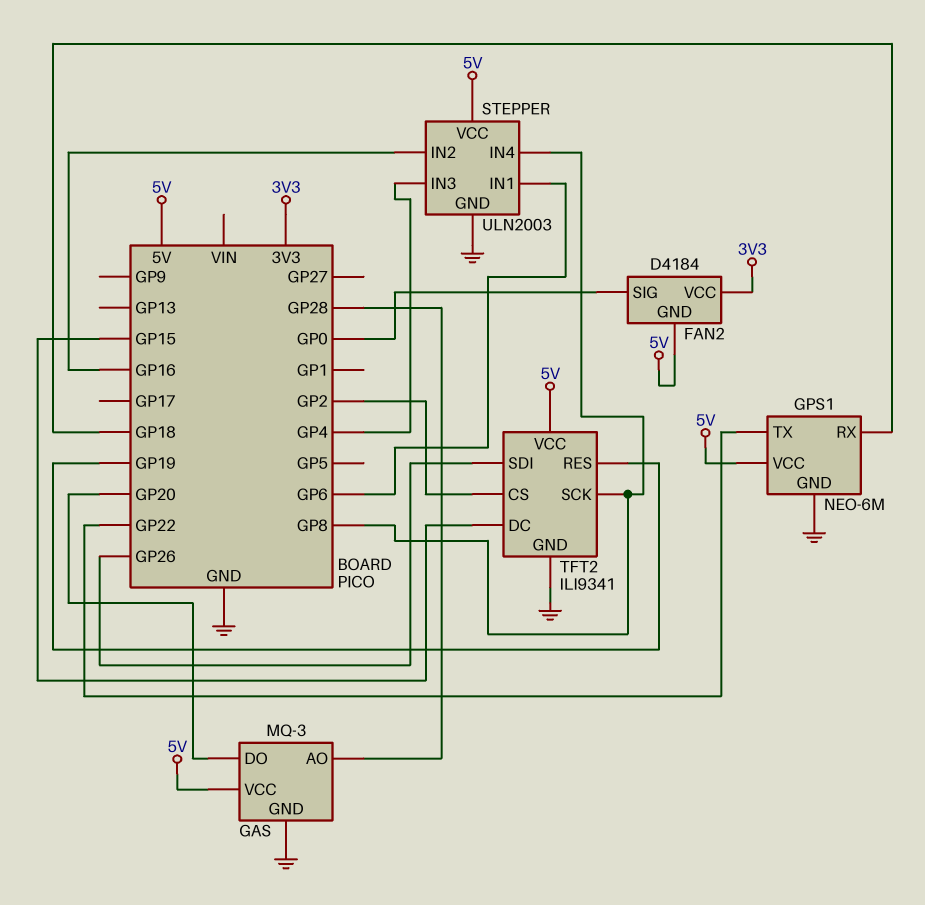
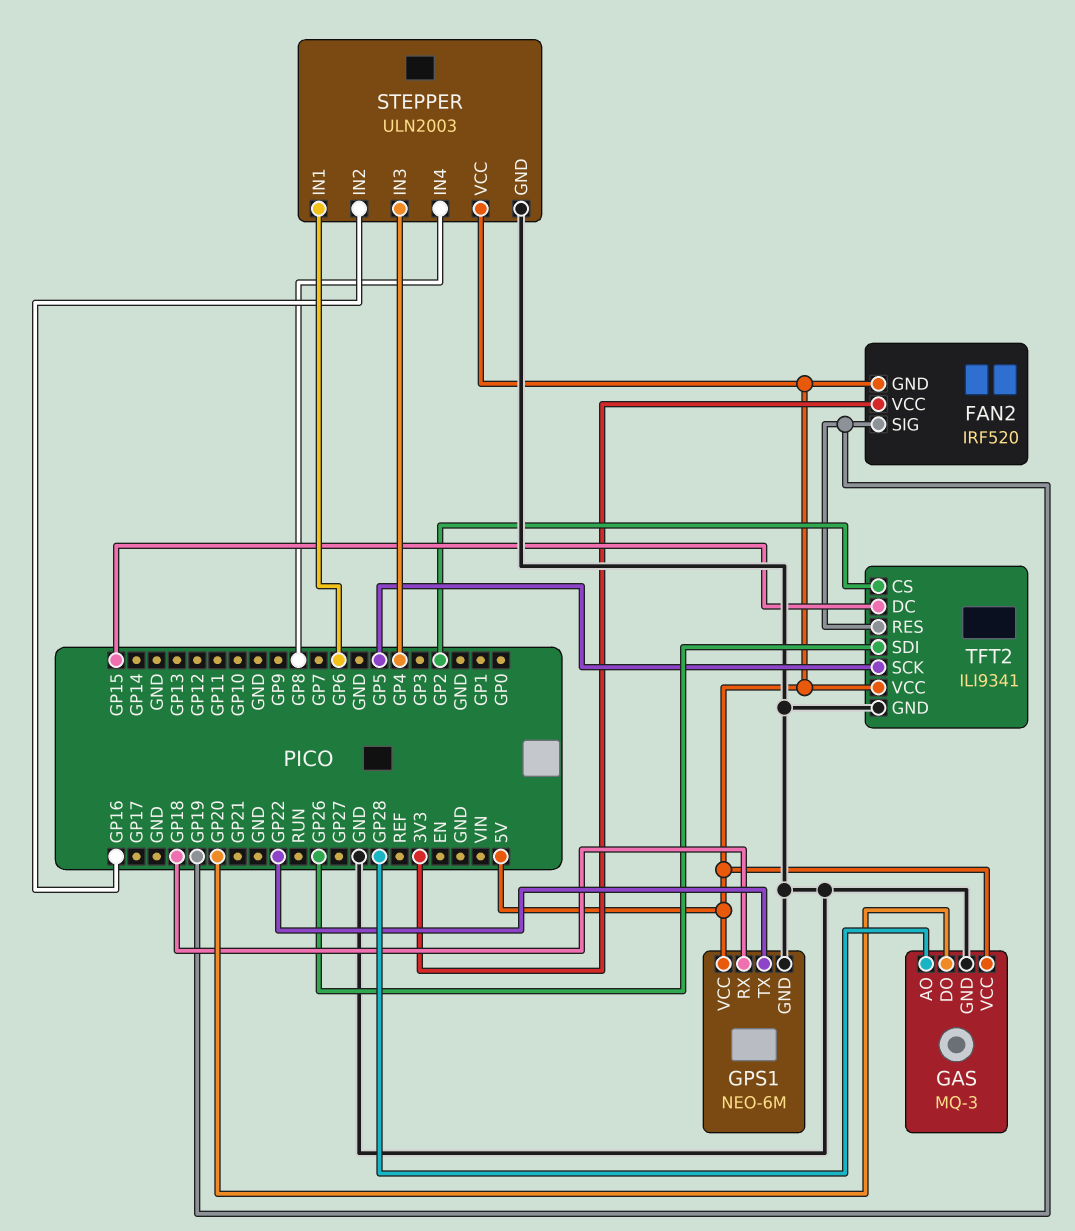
FAN2: D4184 -> IRF520
FAN2 pin SIG: GP0 -> GP19
TFT2 pin SCK: GP8 -> GP5

